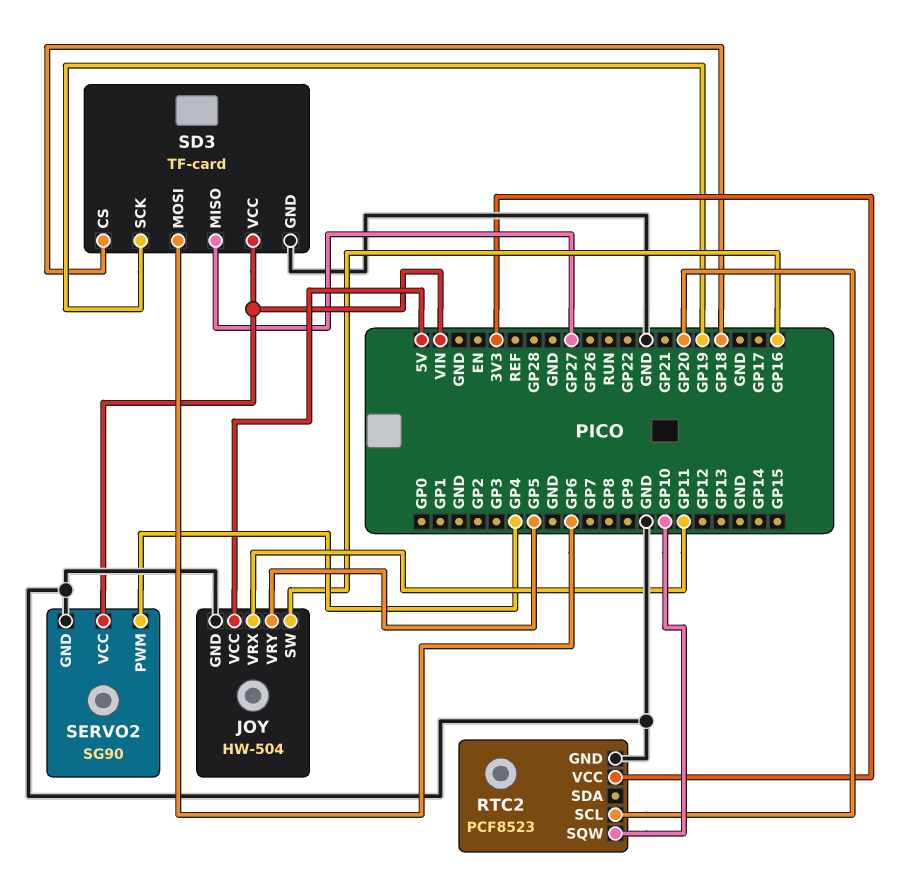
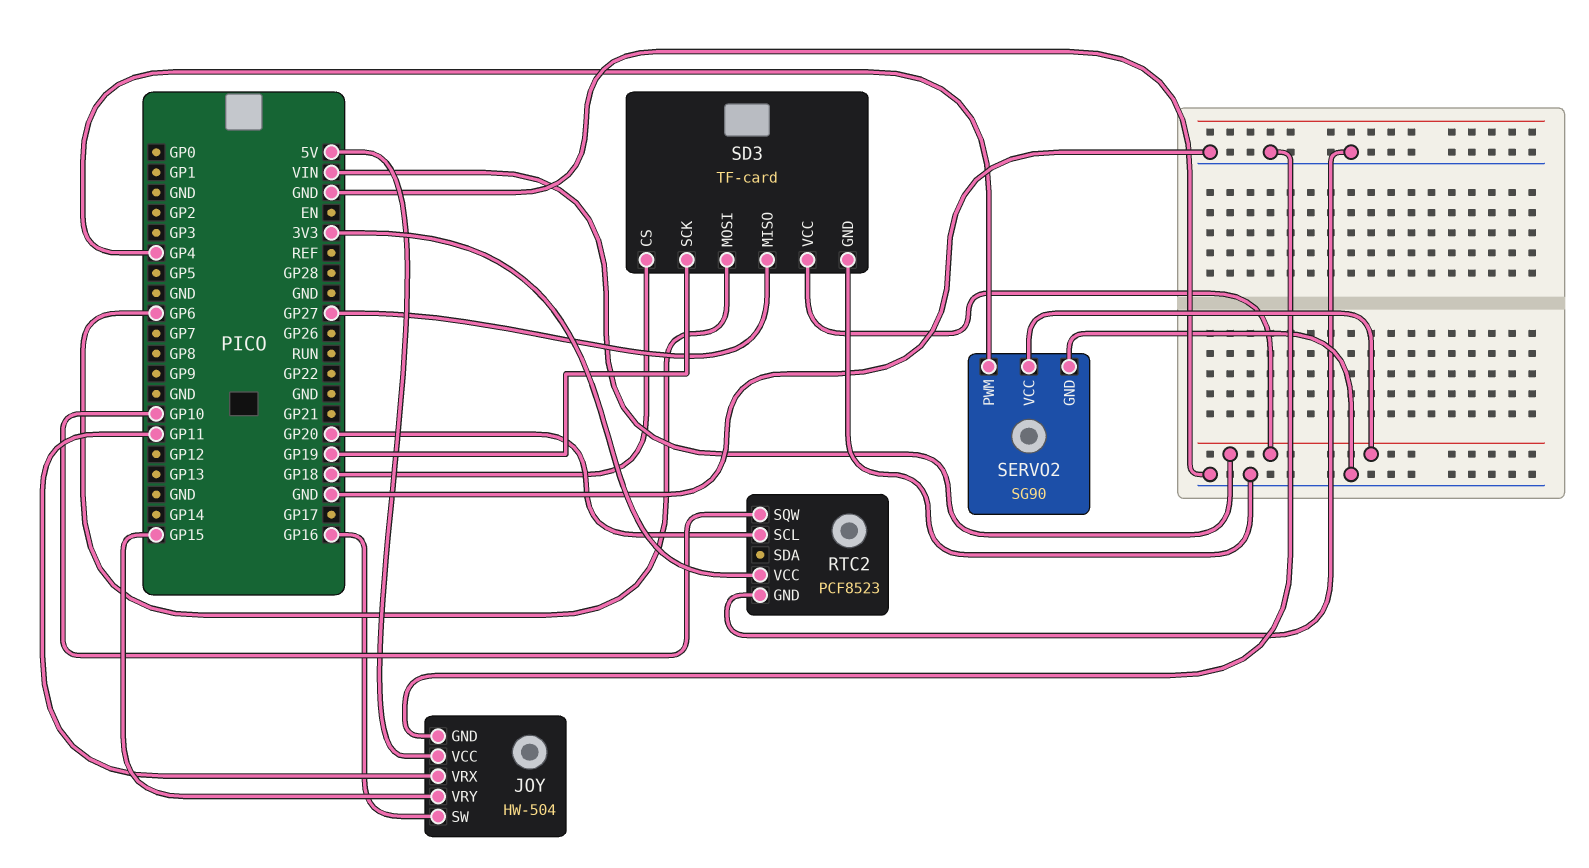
JOY pin VRY: GP5 -> GP15

